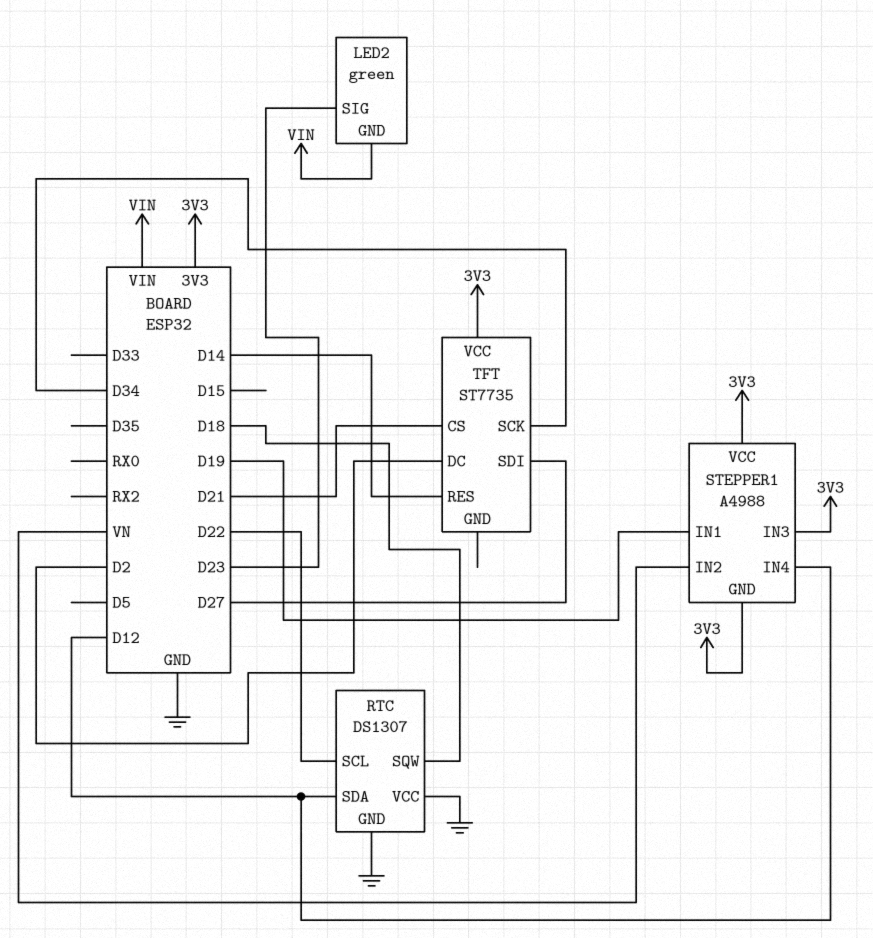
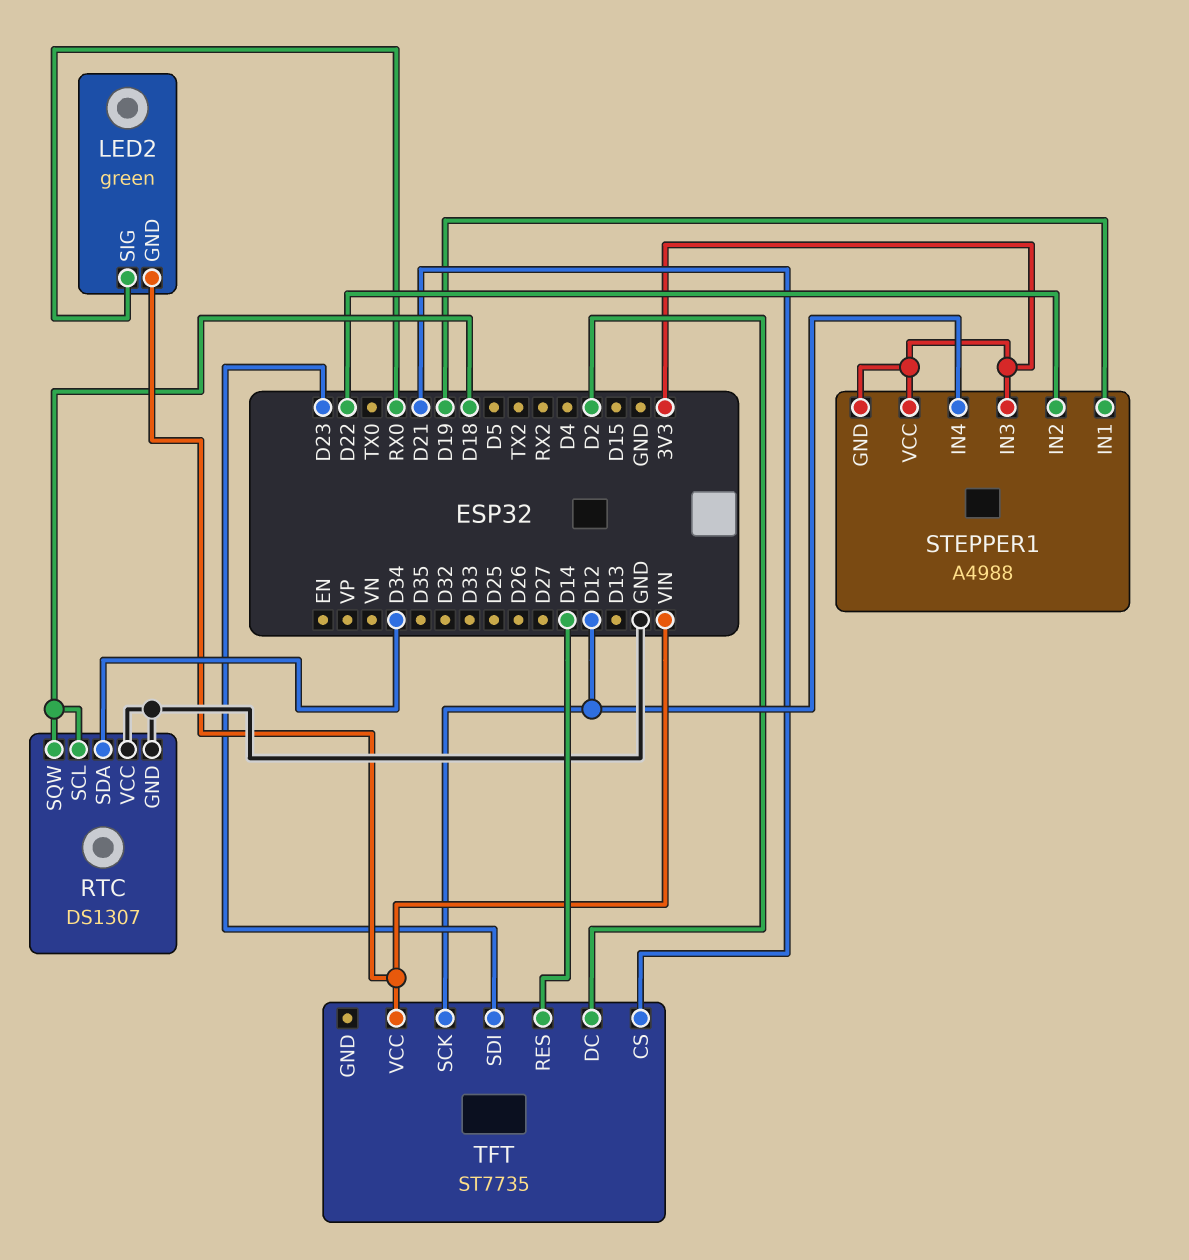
LED2 pin SIG: D23 -> RX0
RTC pin SCL: D22 -> D18
RTC pin SDA: D12 -> D34
STEPPER1 pin IN2: VN -> D22
TFT pin SCK: D34 -> D12
TFT pin SDI: D27 -> D23
TFT pin VCC: 3V3 -> VIN

